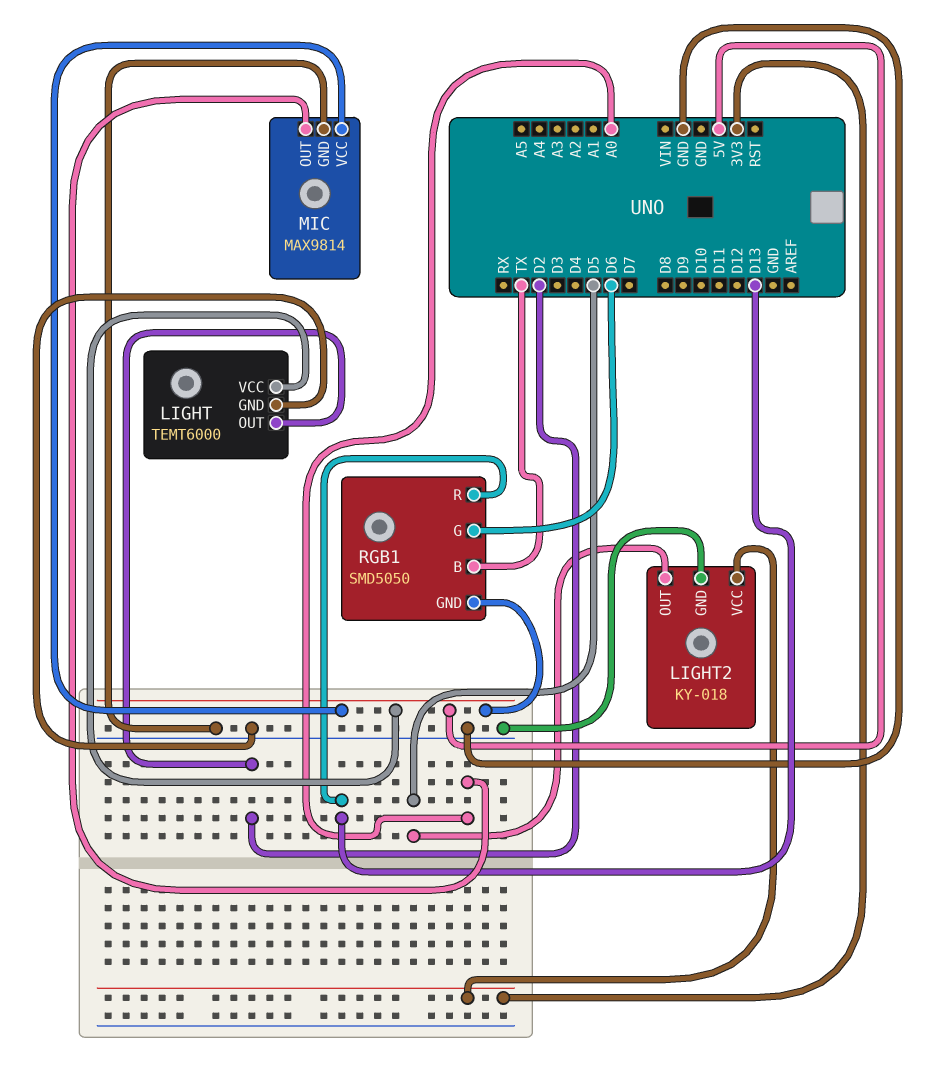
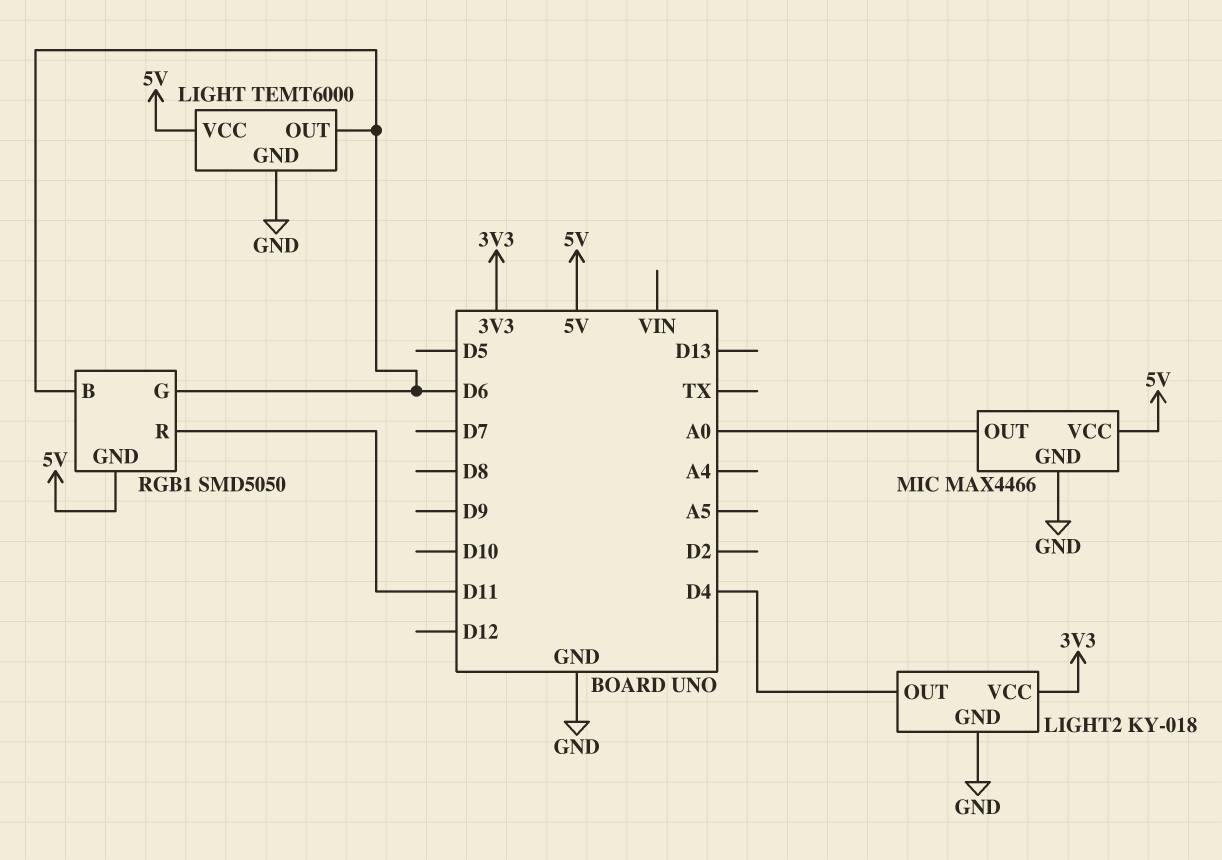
LIGHT pin OUT: D2 -> D6
LIGHT2 pin OUT: D5 -> D4
MIC: MAX9814 -> MAX4466
RGB1 pin B: TX -> D6
RGB1 pin R: D13 -> D11

